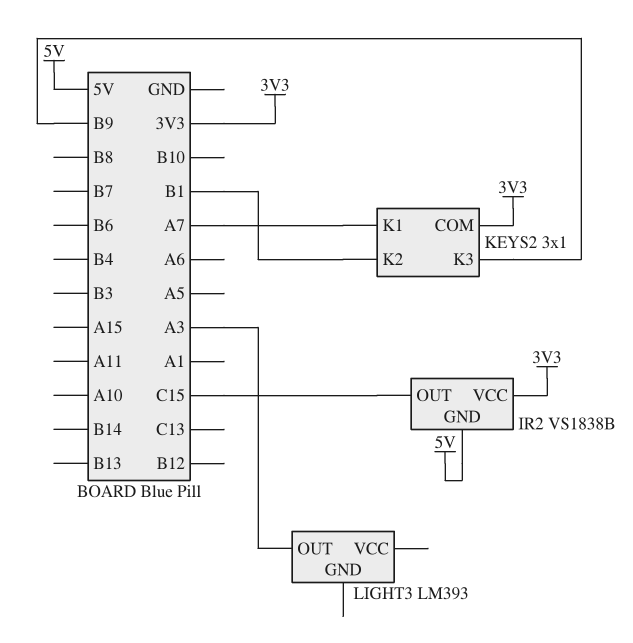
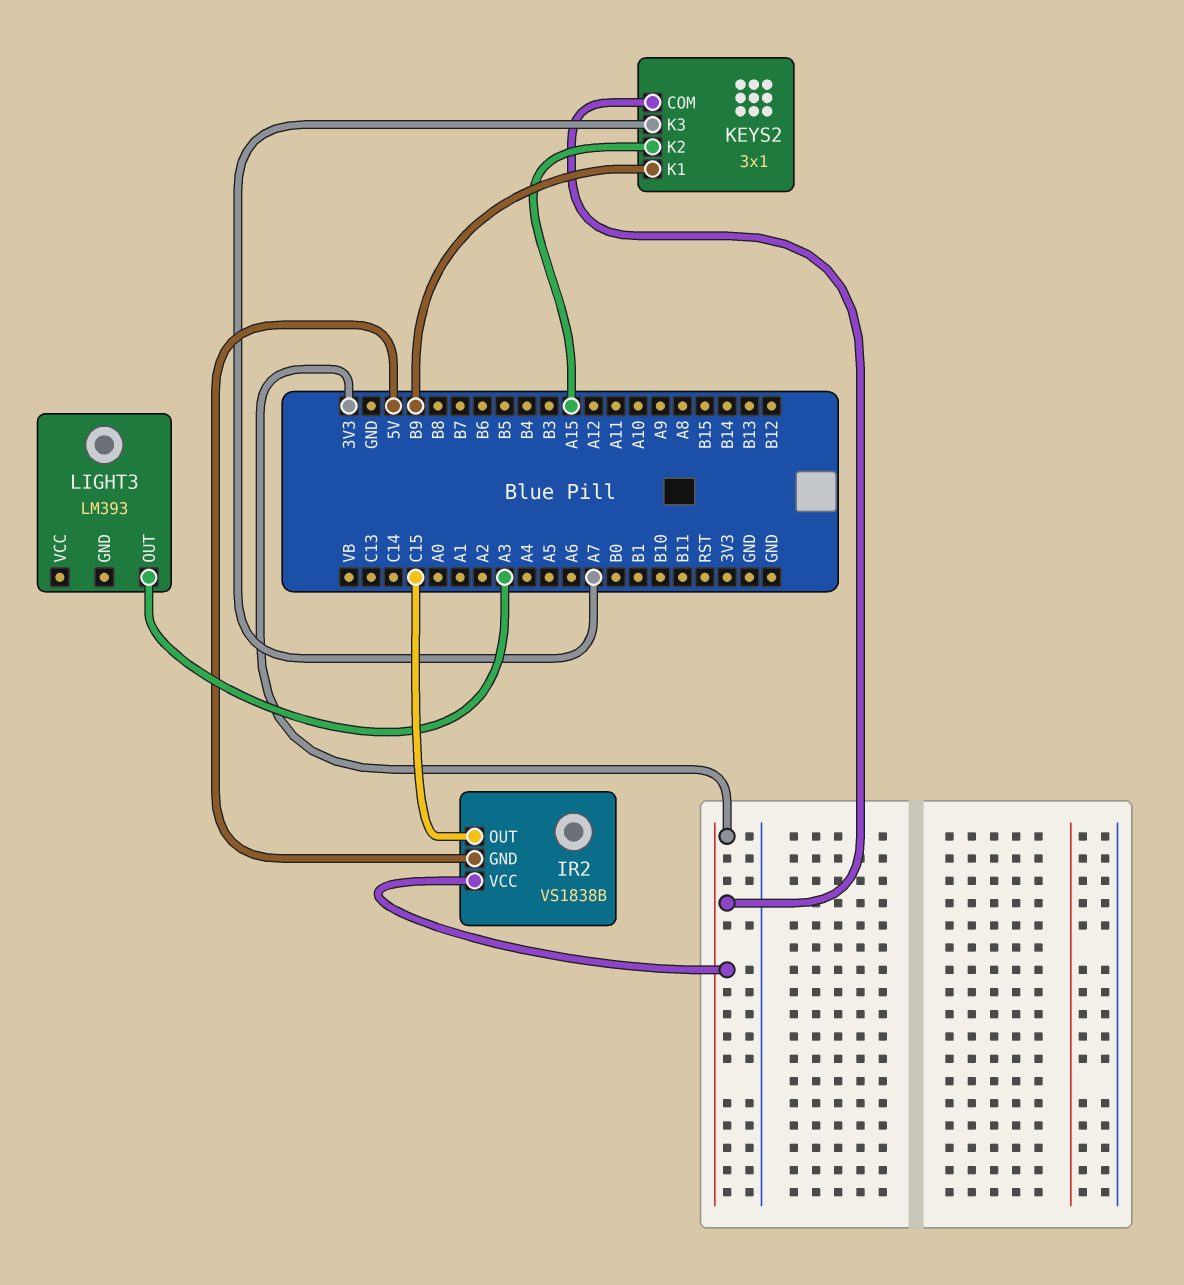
KEYS2 pin K1: A7 -> B9
KEYS2 pin K2: B1 -> A15
KEYS2 pin K3: B9 -> A7

